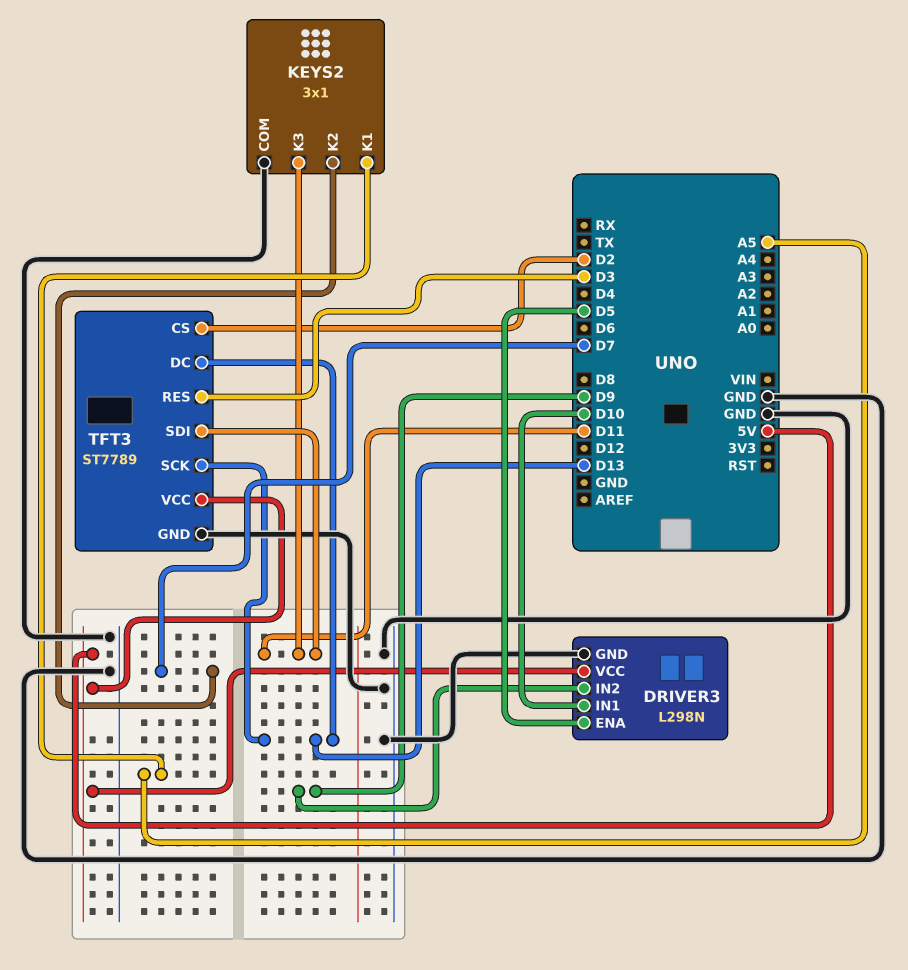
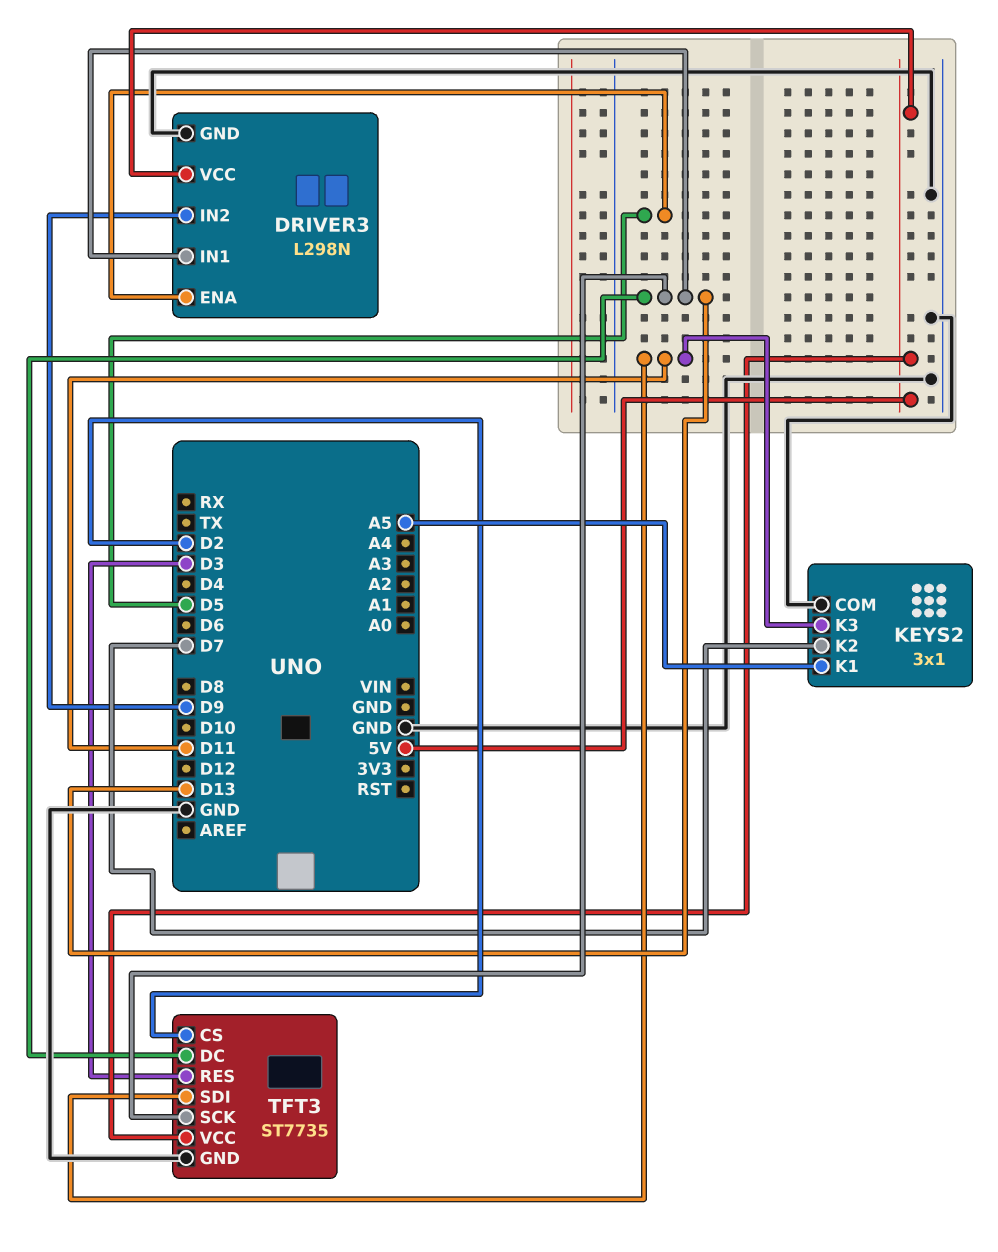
DRIVER3 pin IN1: D10 -> D13
TFT3: ST7789 -> ST7735

